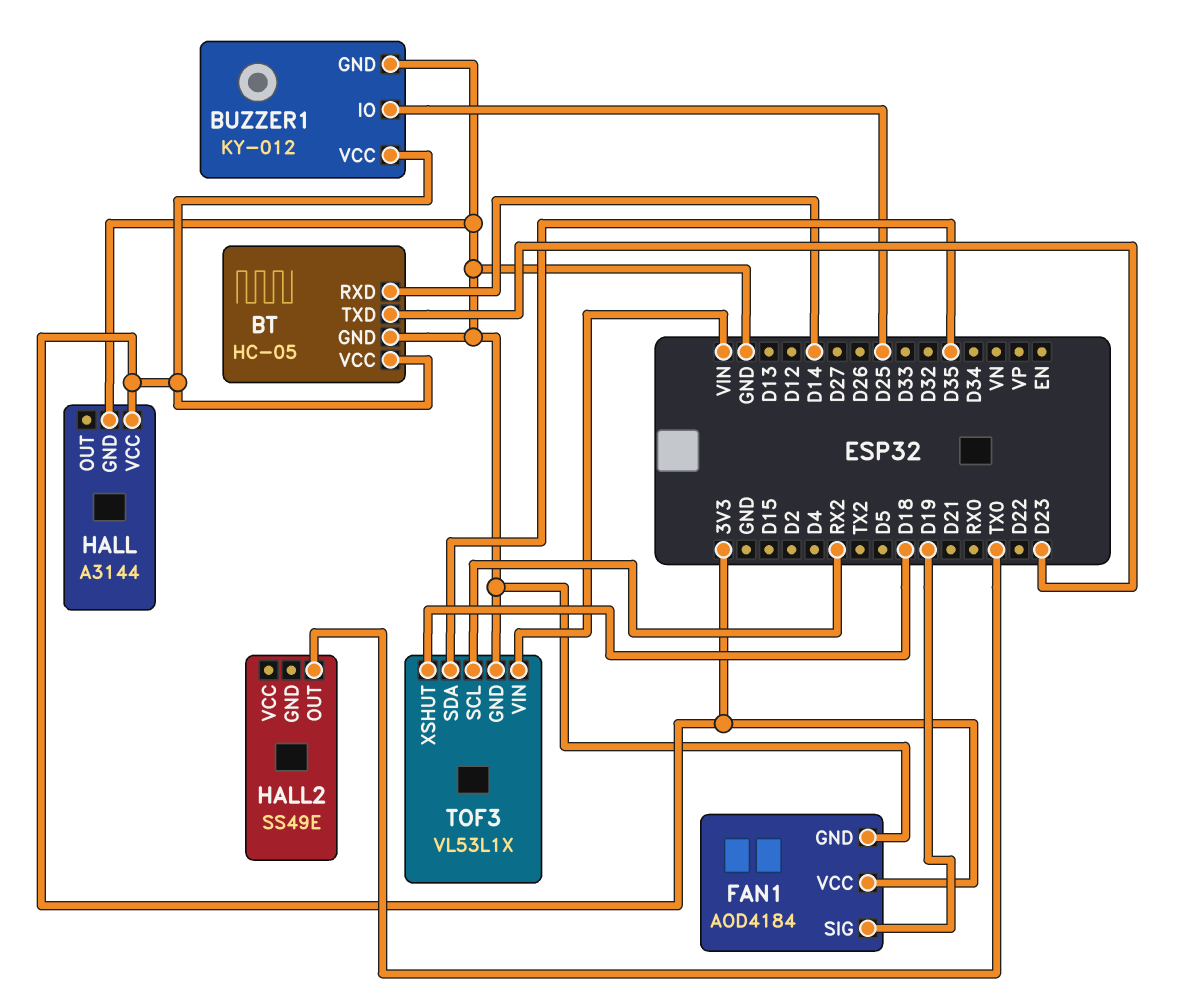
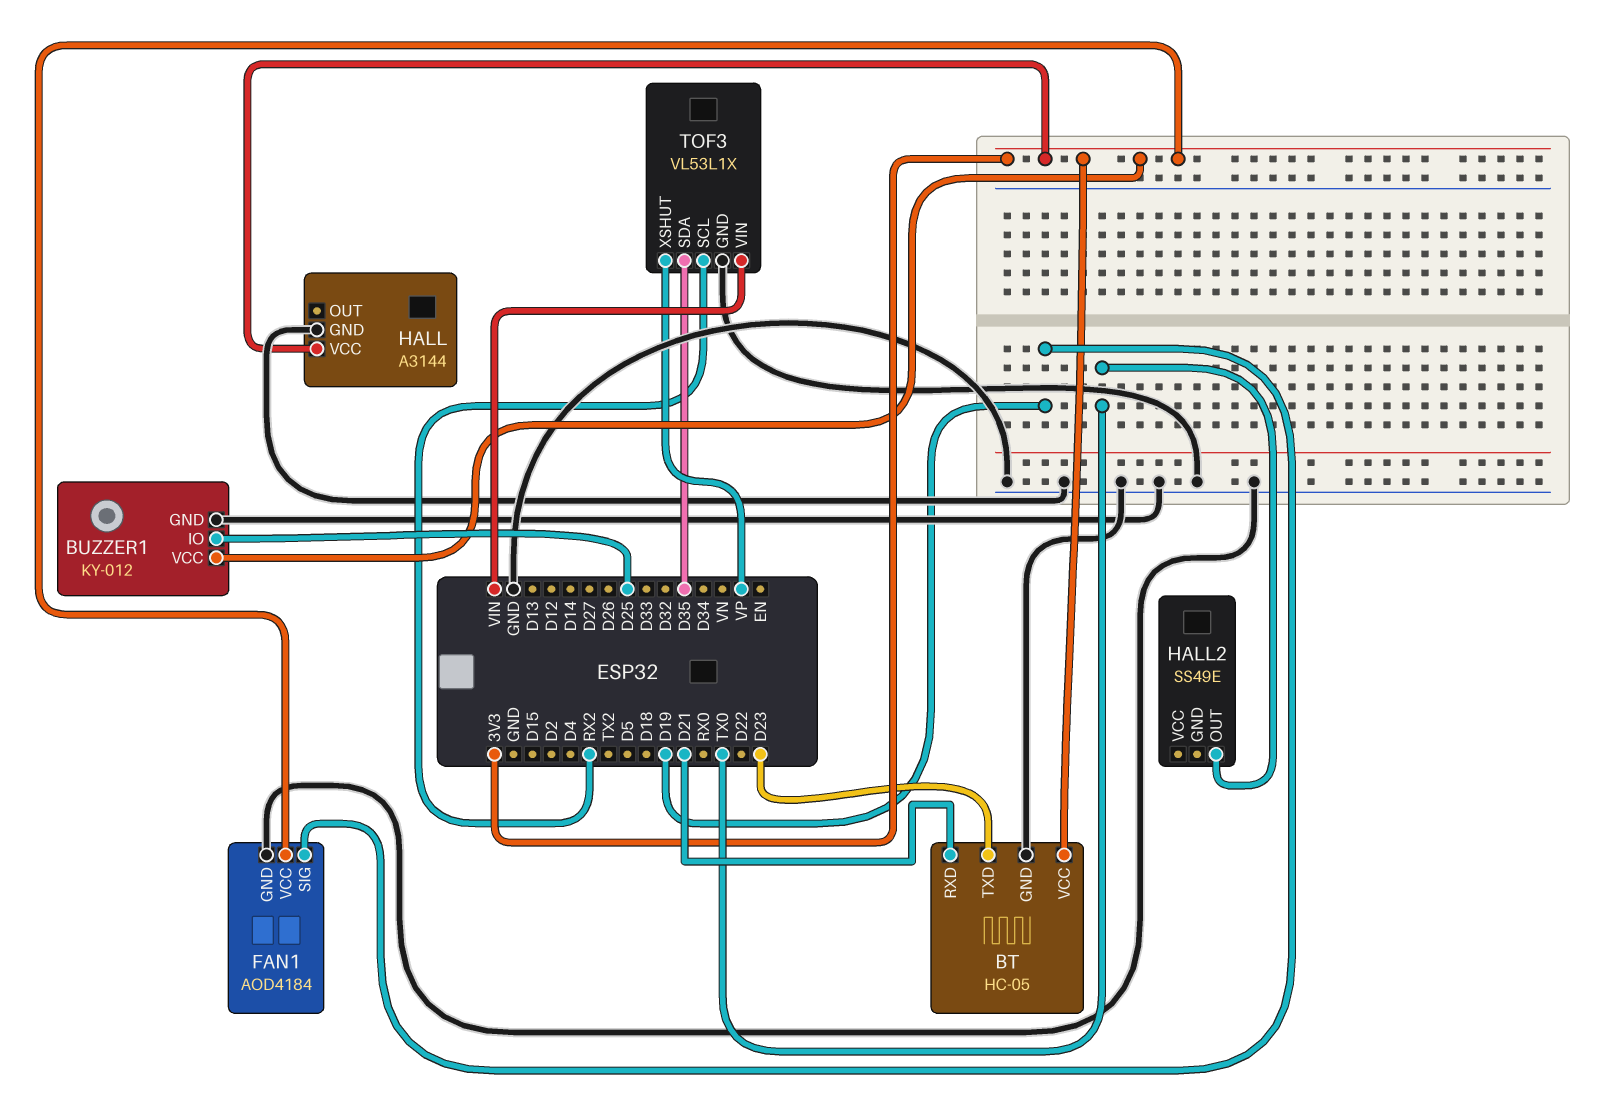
BT pin RXD: D14 -> D21
TOF3 pin XSHUT: D18 -> VP

